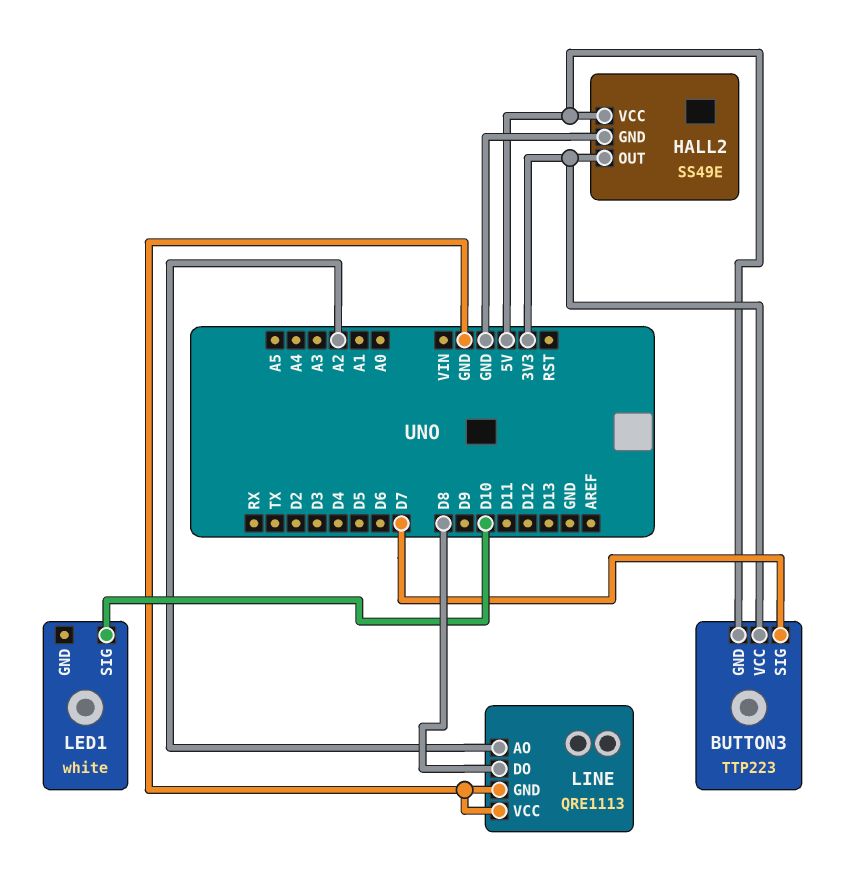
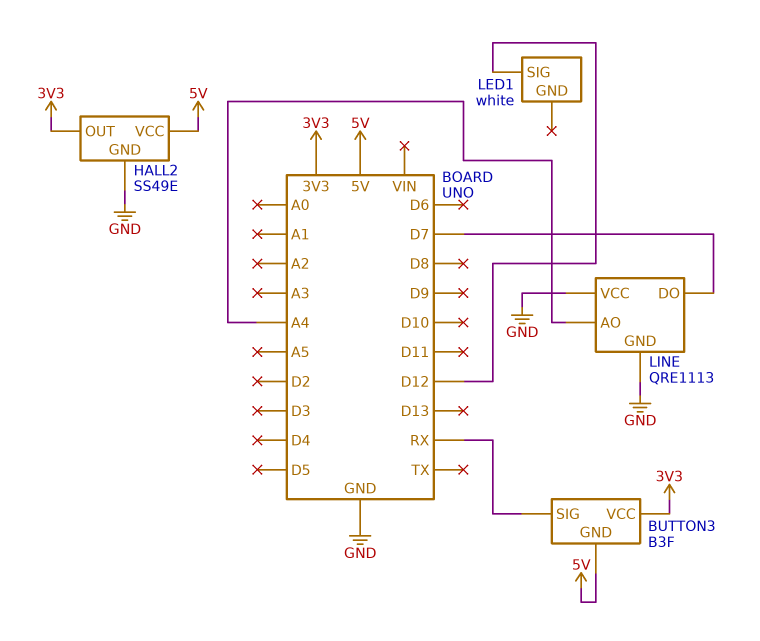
BUTTON3: TTP223 -> B3F
BUTTON3 pin SIG: D7 -> RX
LED1 pin SIG: D10 -> D12
LINE pin AO: A2 -> A4
LINE pin DO: D8 -> D7

